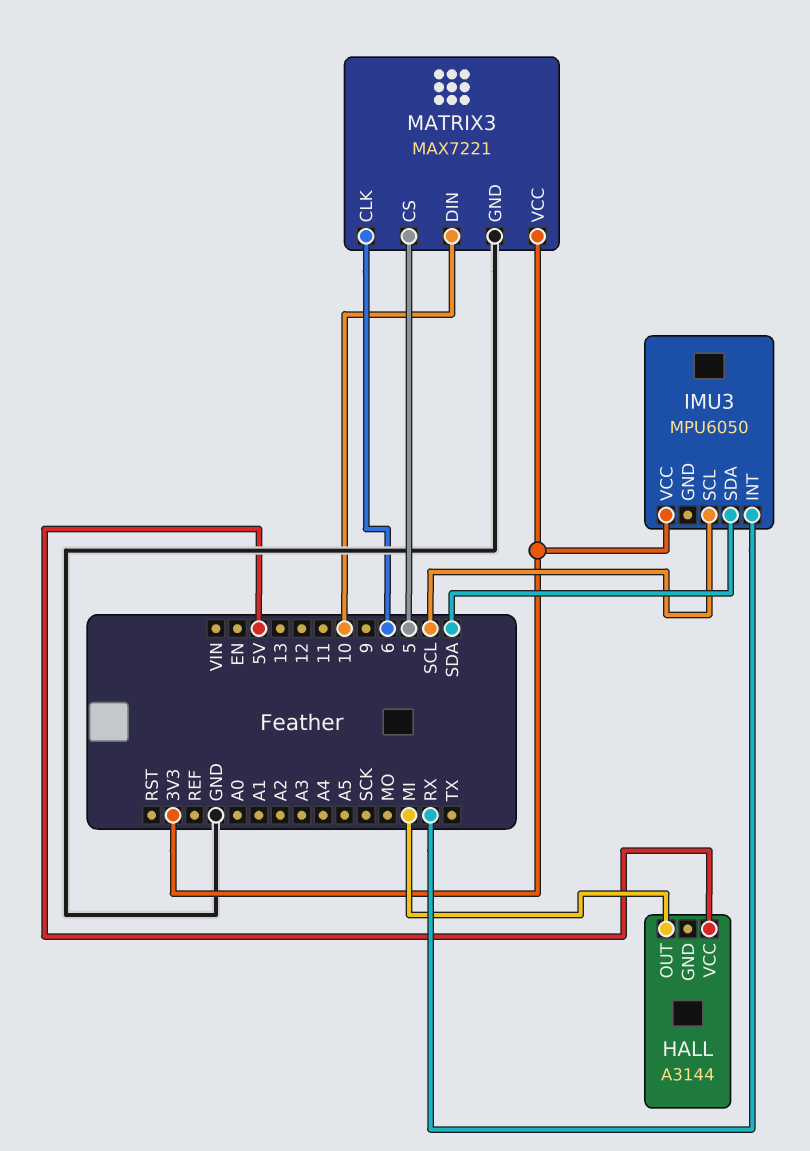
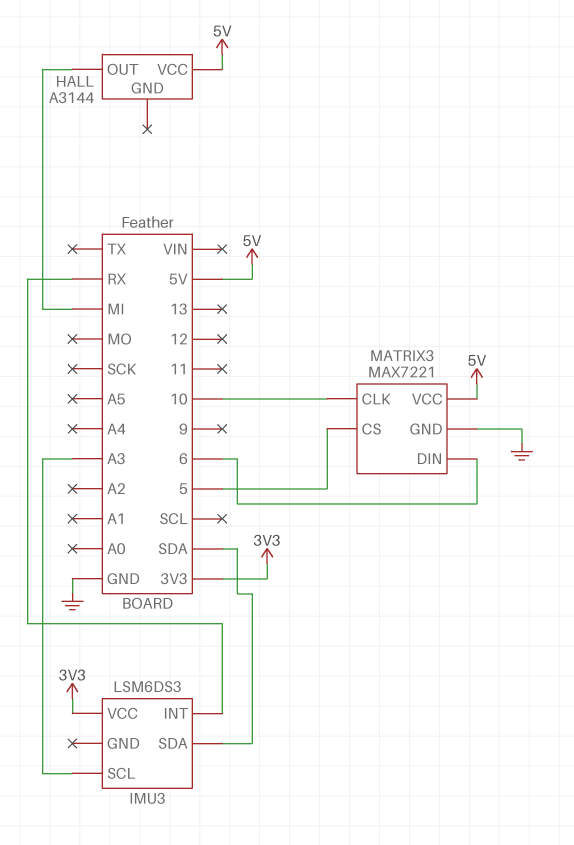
IMU3: MPU6050 -> LSM6DS3
IMU3 pin SCL: SCL -> A3
MATRIX3 pin CLK: 6 -> 10
MATRIX3 pin DIN: 10 -> 6
MATRIX3 pin VCC: 3V3 -> 5V

